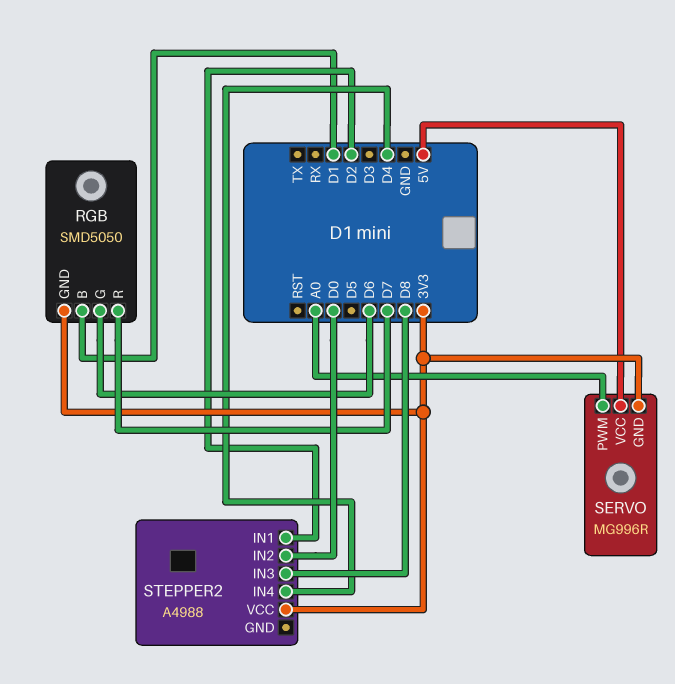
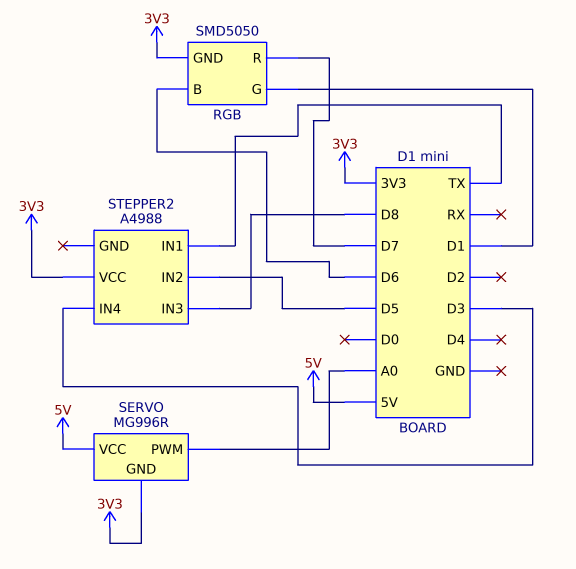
RGB pin B: D1 -> D6
RGB pin G: D6 -> D1
STEPPER2 pin IN1: D2 -> TX
STEPPER2 pin IN2: D0 -> D5
STEPPER2 pin IN4: D4 -> D3

